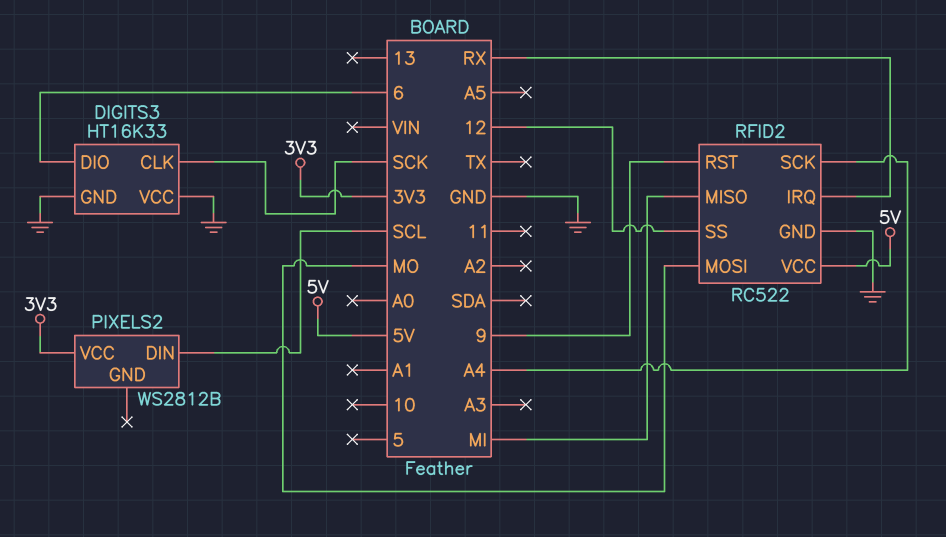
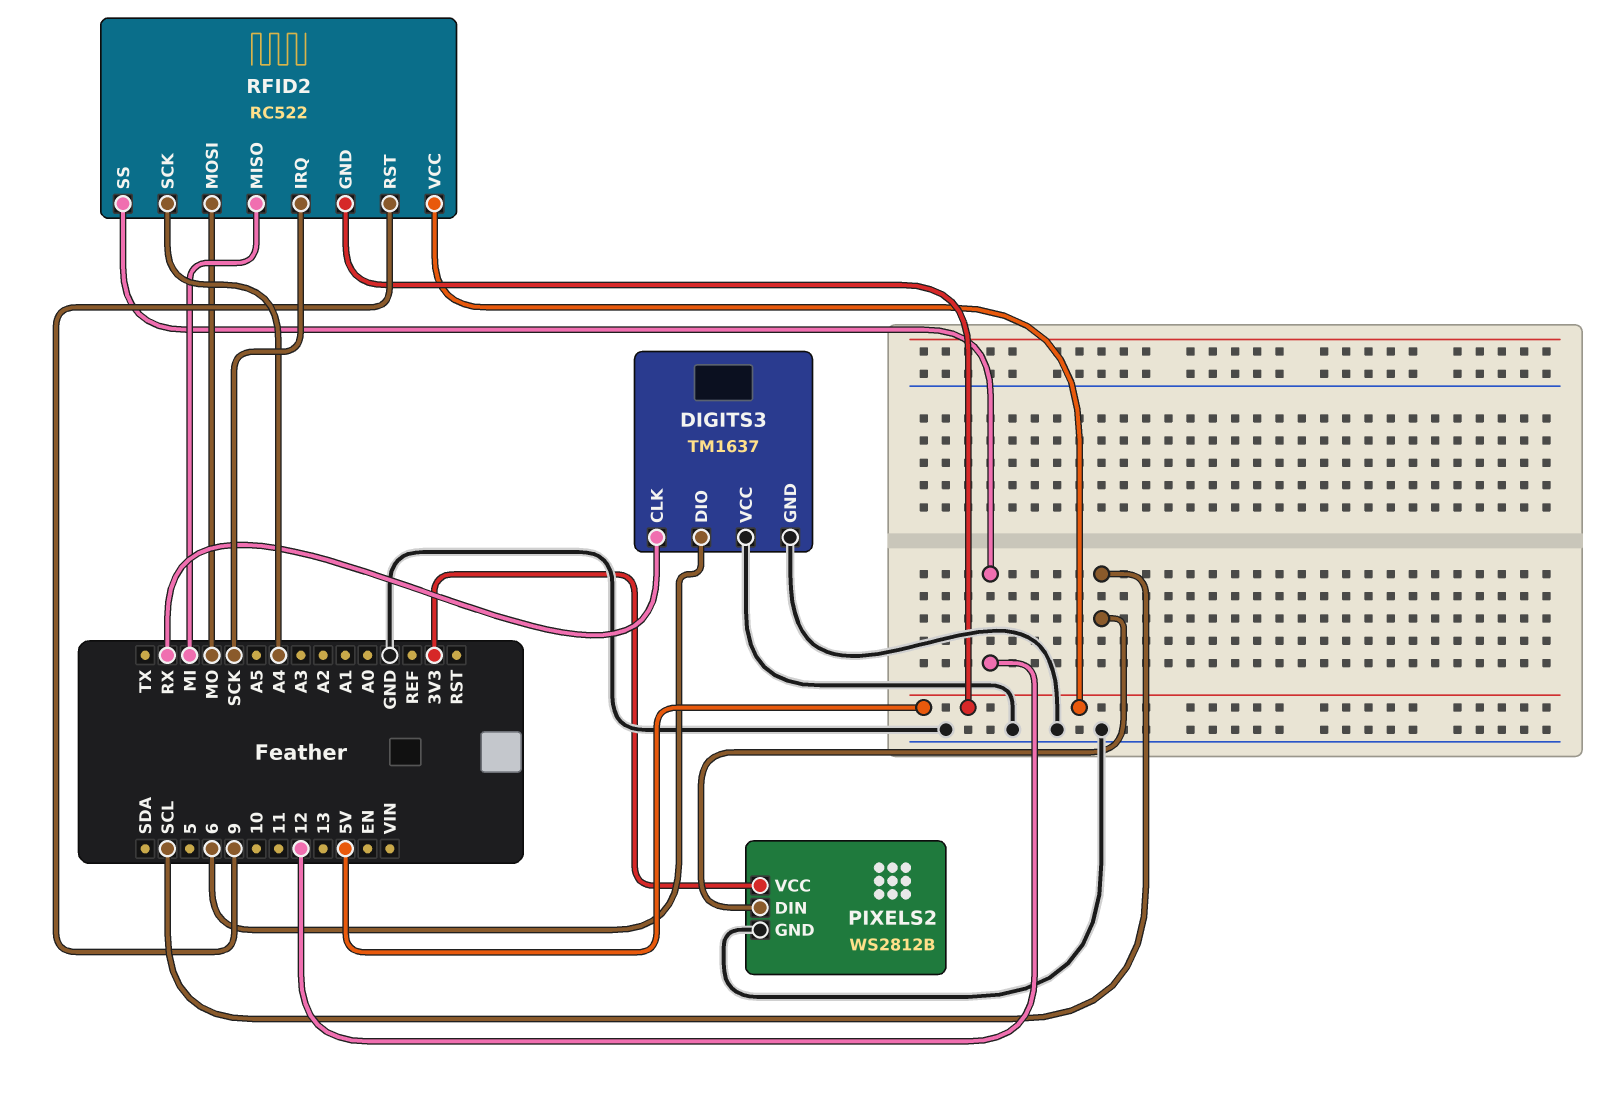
DIGITS3: HT16K33 -> TM1637
DIGITS3 pin CLK: SCK -> RX
PIXELS2 pin GND: none -> GND
RFID2 pin GND: GND -> 5V
RFID2 pin IRQ: RX -> SCK

